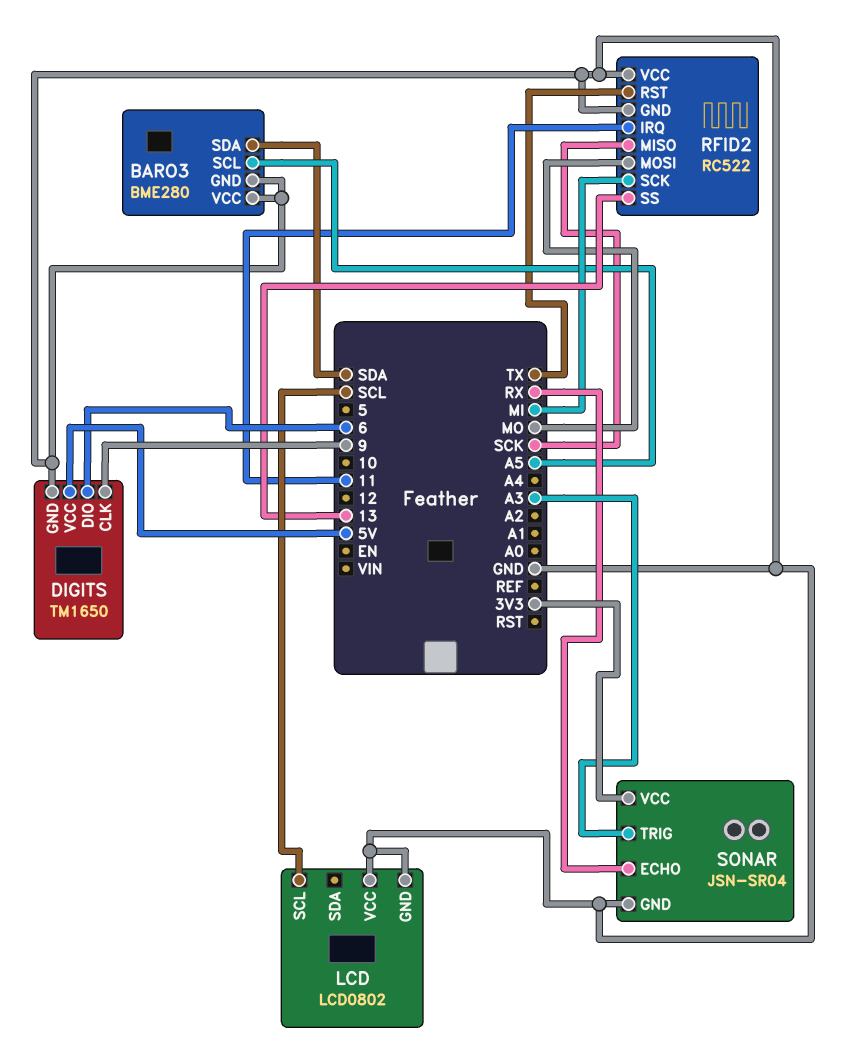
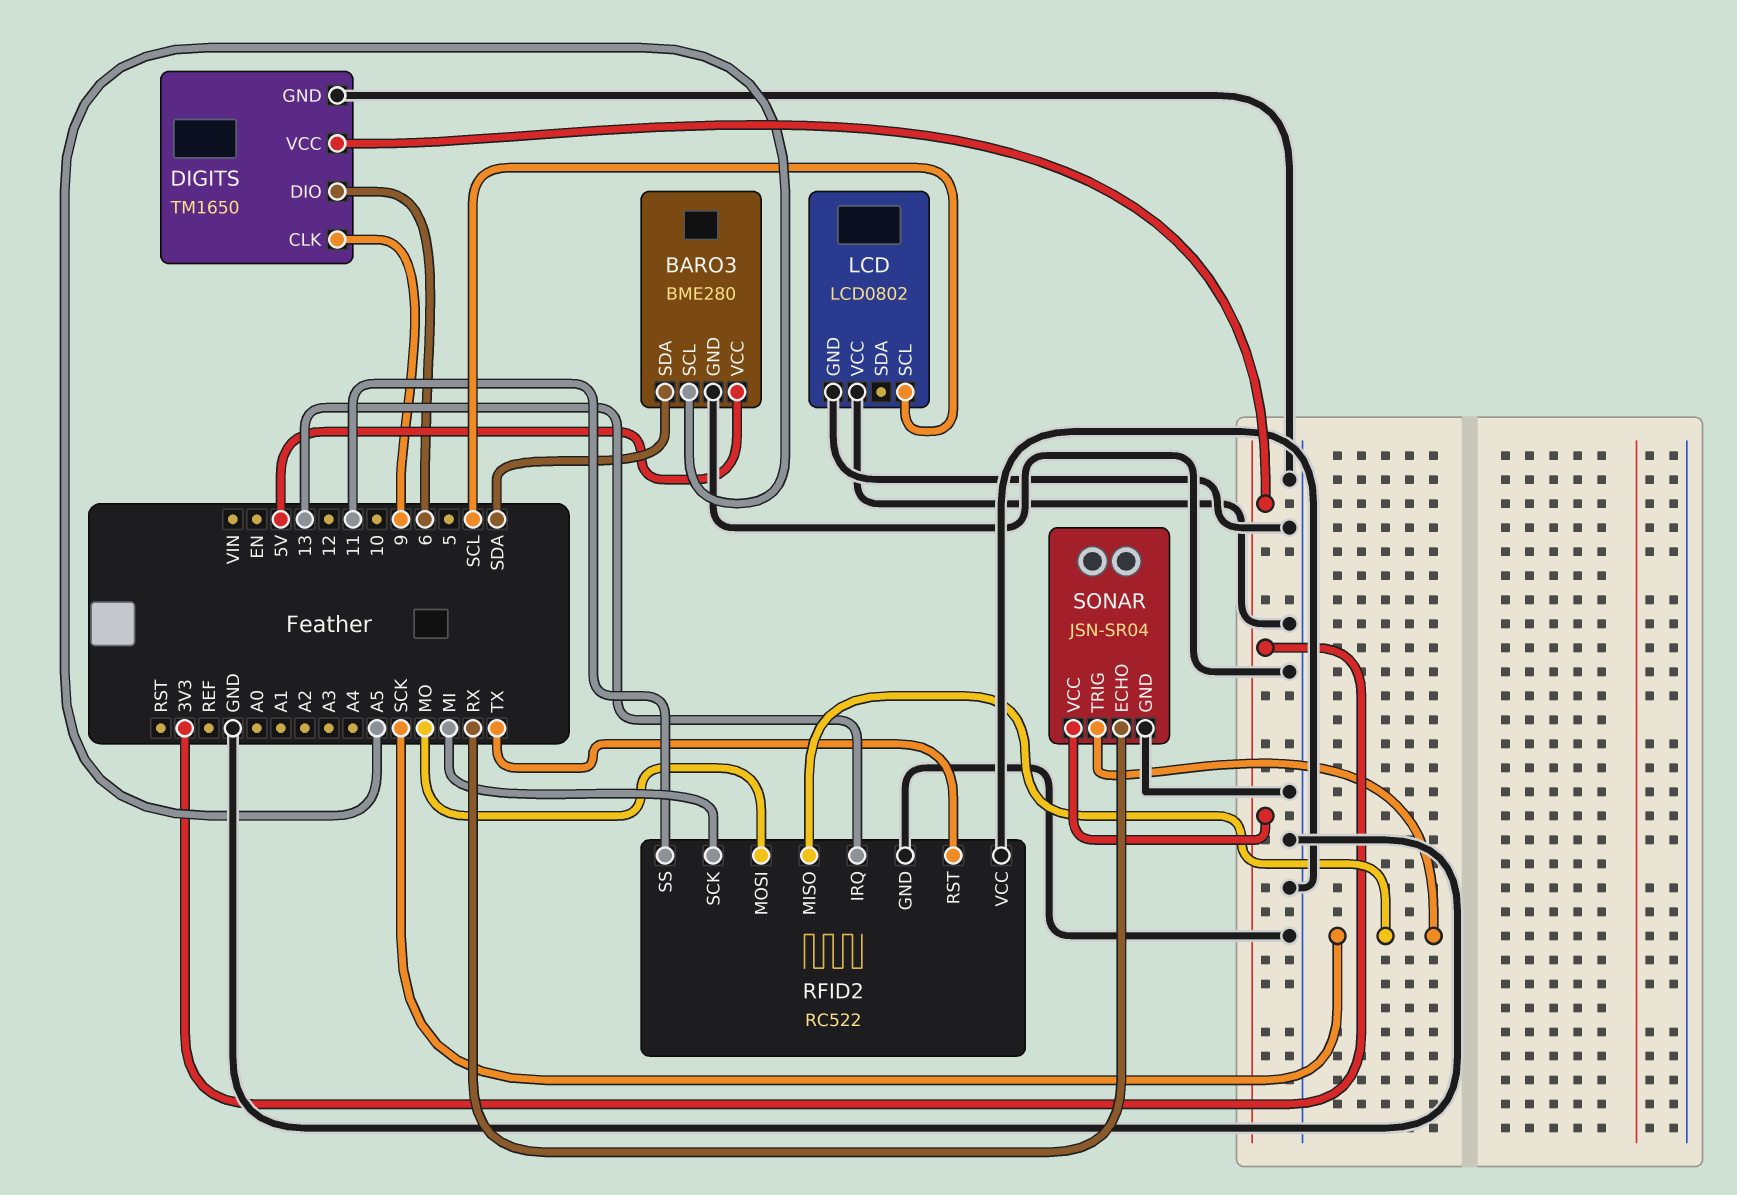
BARO3 pin VCC: GND -> 5V
DIGITS pin VCC: 5V -> 3V3
RFID2 pin IRQ: 11 -> 13
RFID2 pin SS: 13 -> 11
SONAR pin TRIG: A3 -> SCK

